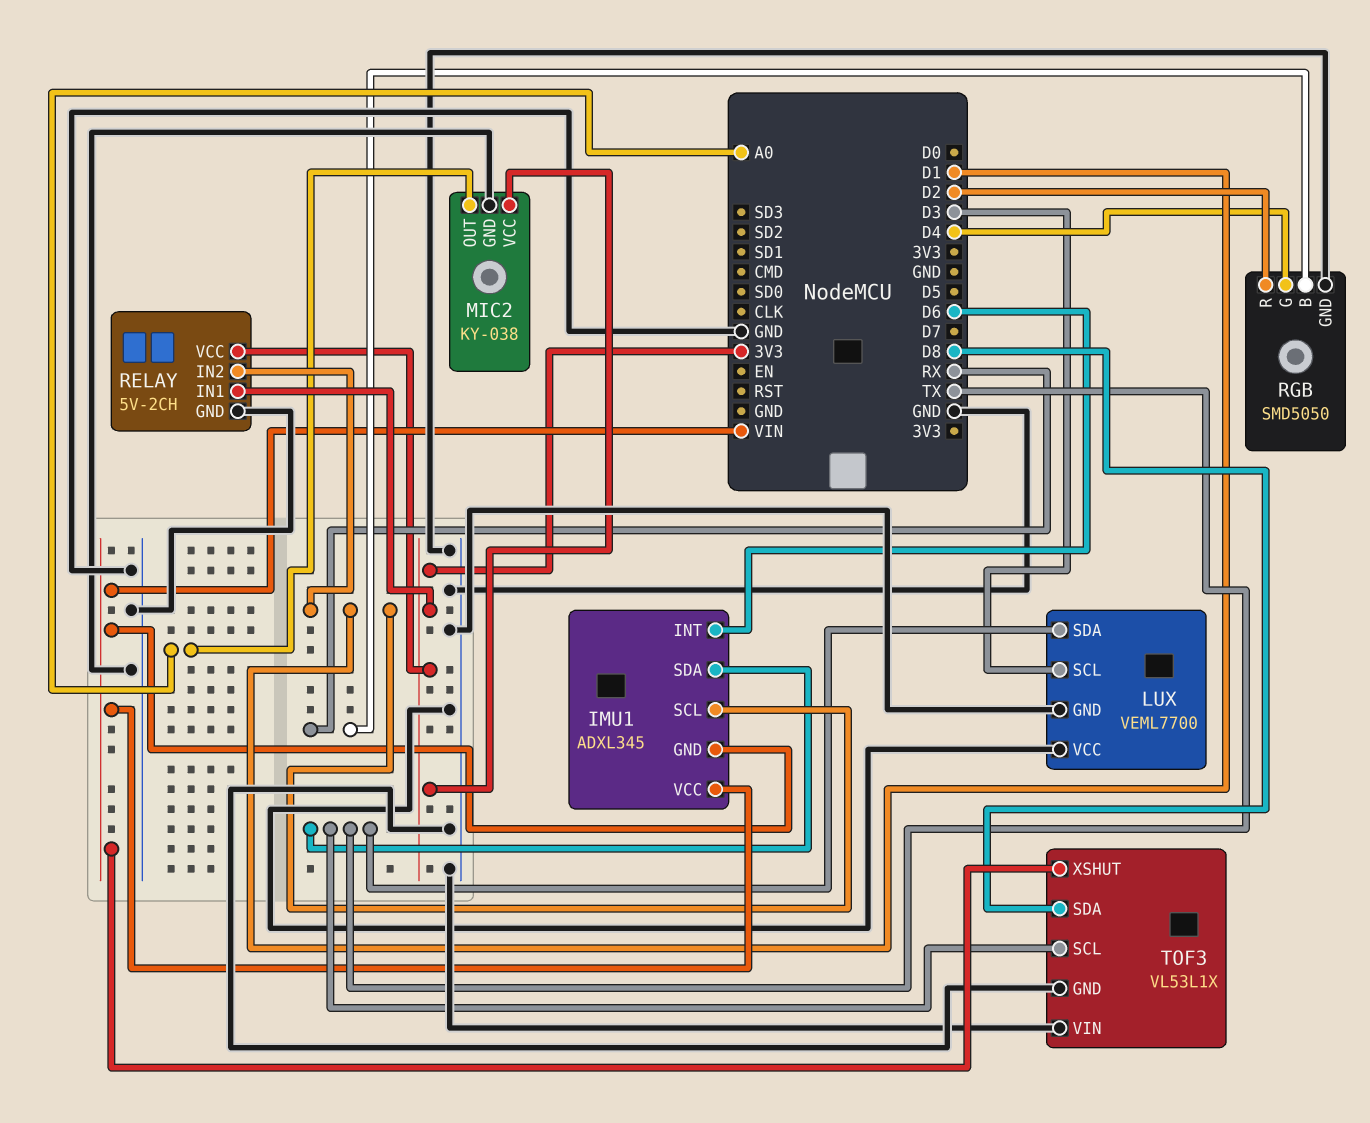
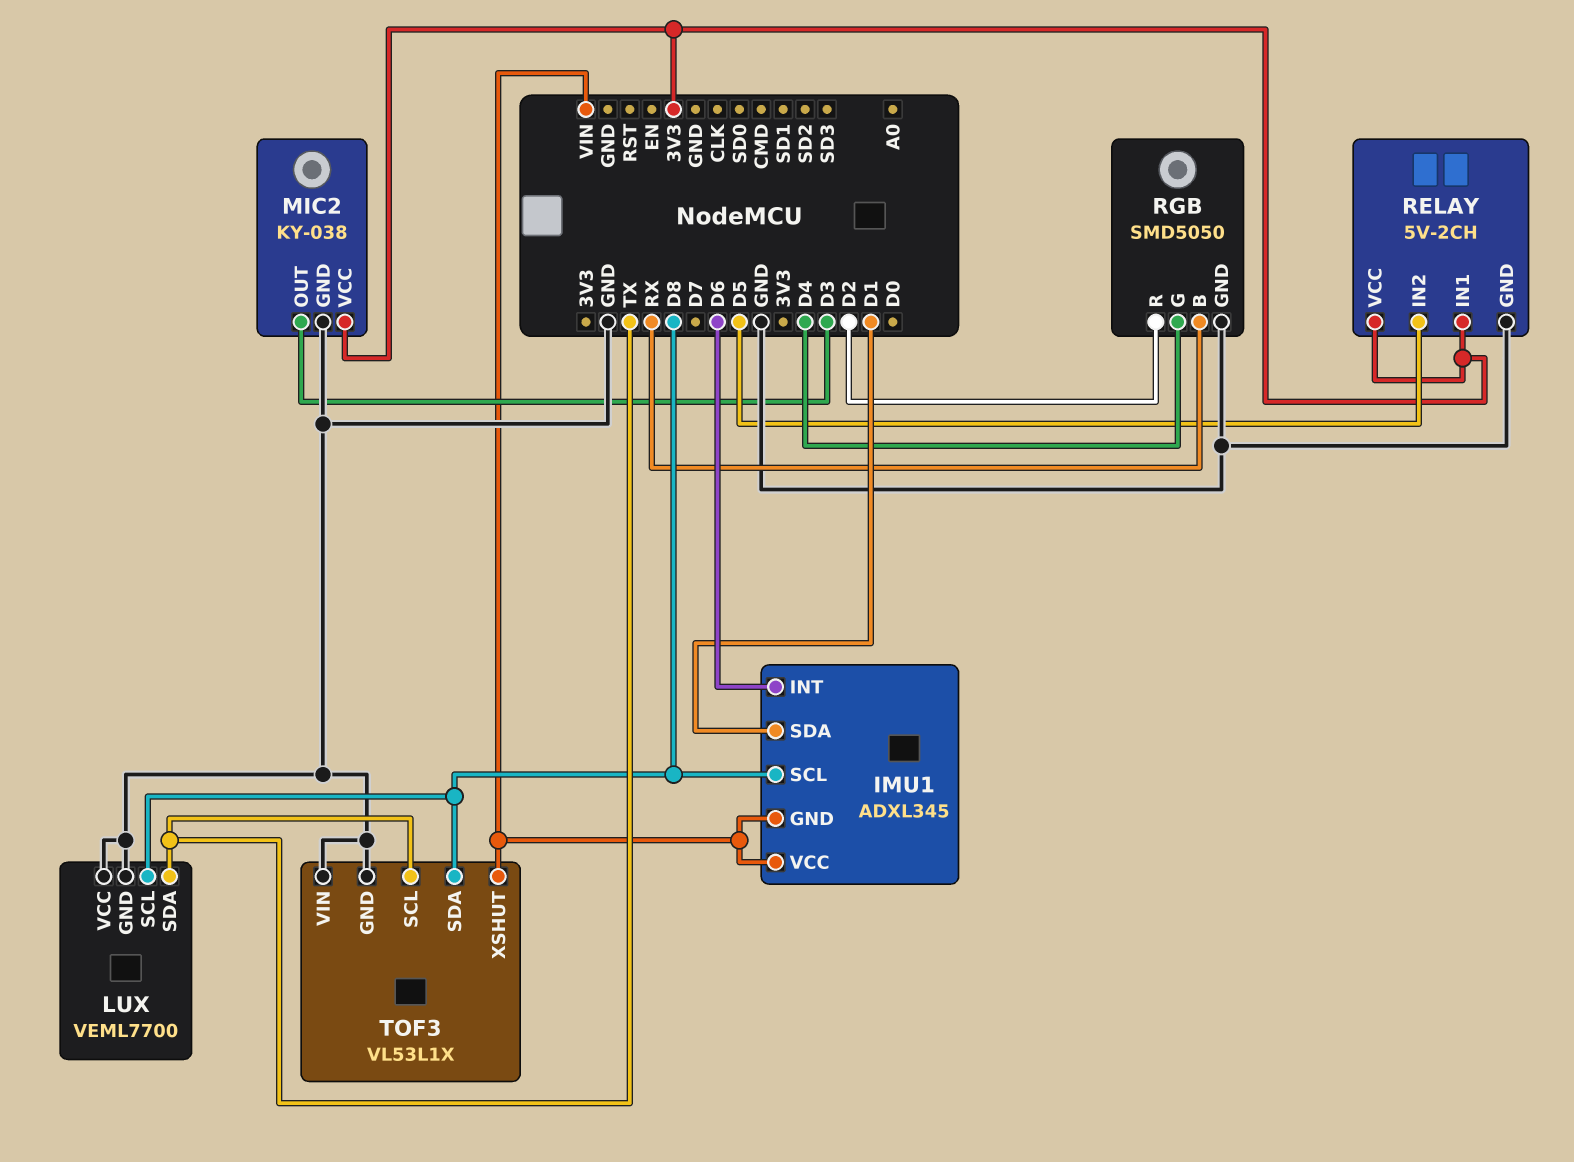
IMU1 pin SCL: D1 -> D8
IMU1 pin SDA: TX -> D1
LUX pin SCL: D3 -> D8
MIC2 pin OUT: A0 -> D3
RELAY pin IN2: D1 -> D5

